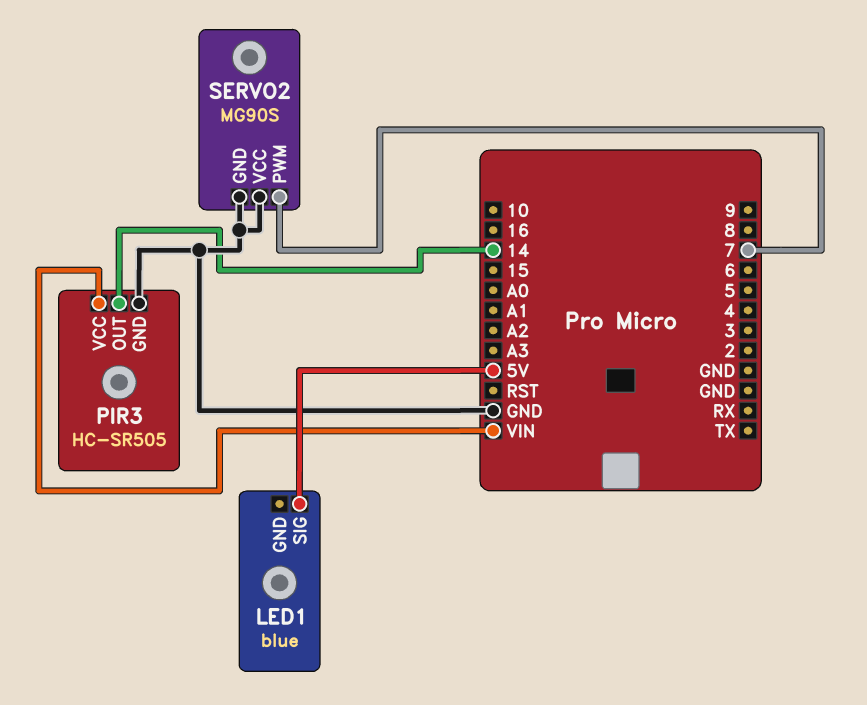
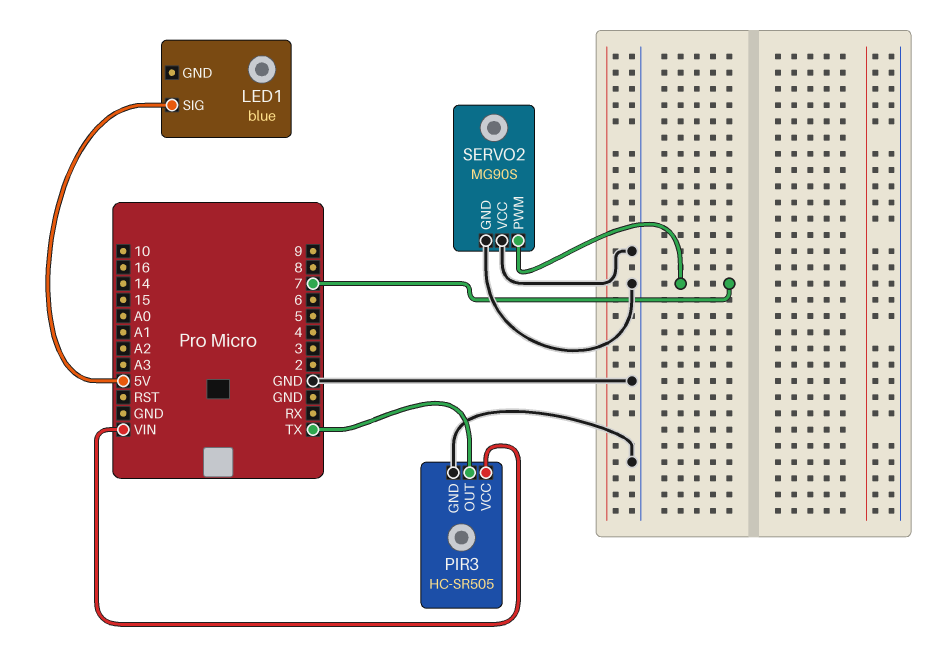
PIR3 pin OUT: 14 -> TX

